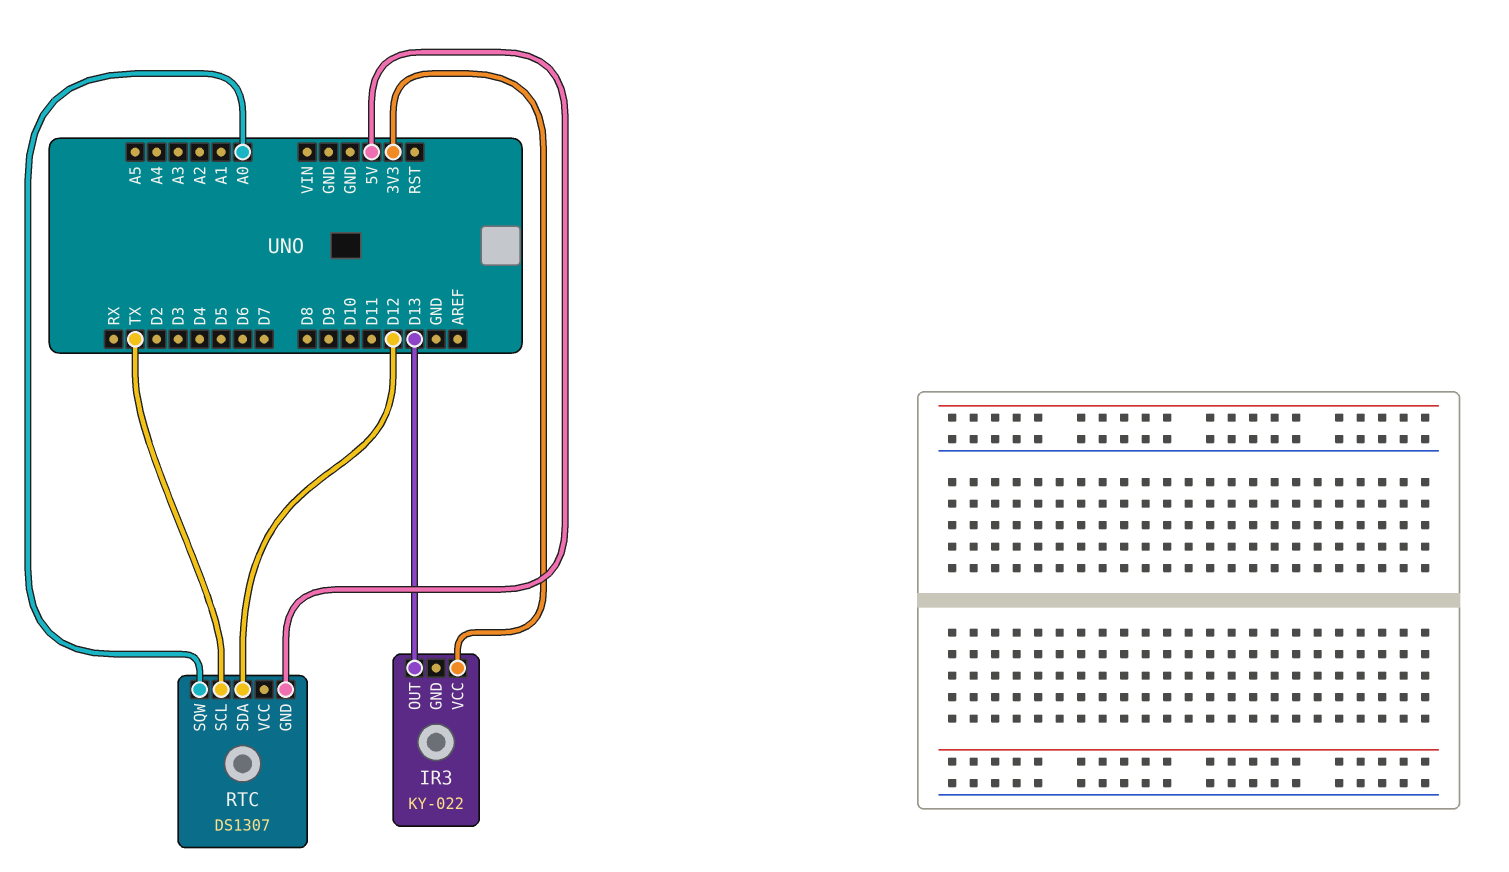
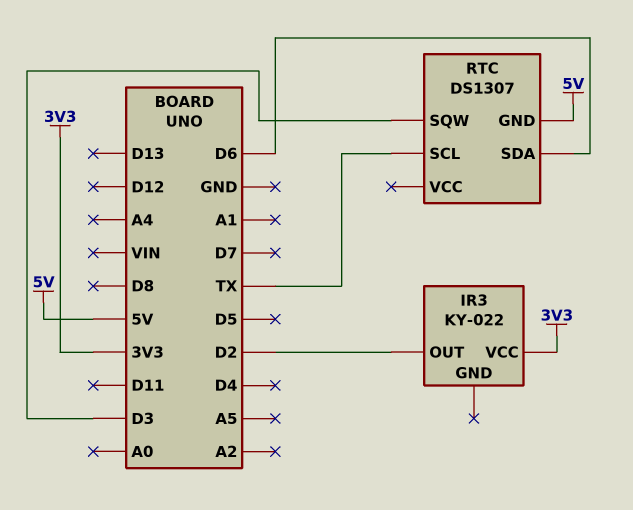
IR3 pin OUT: D13 -> D2
RTC pin SDA: D12 -> D6
RTC pin SQW: A0 -> D3

